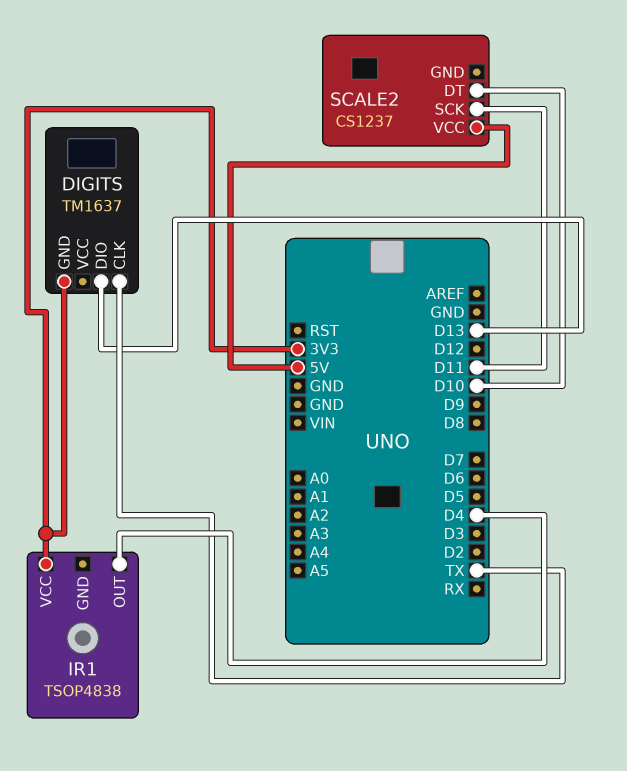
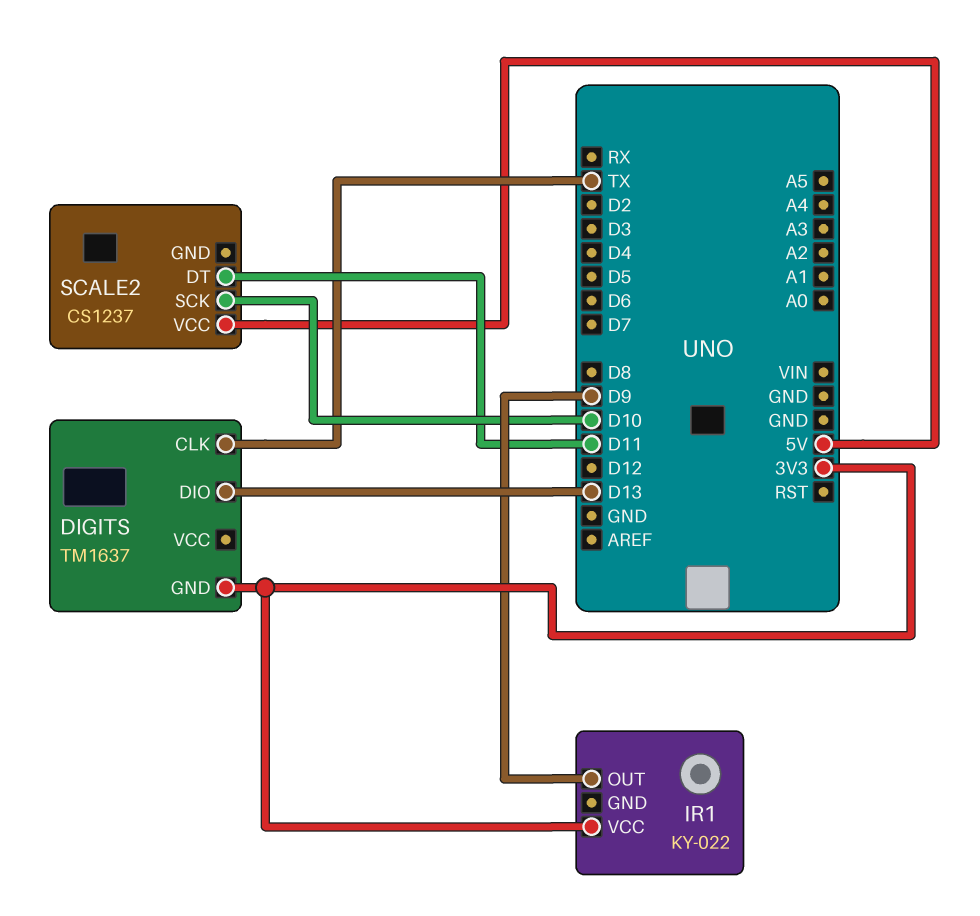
IR1: TSOP4838 -> KY-022
IR1 pin OUT: D4 -> D9
SCALE2 pin DT: D10 -> D11
SCALE2 pin SCK: D11 -> D10

